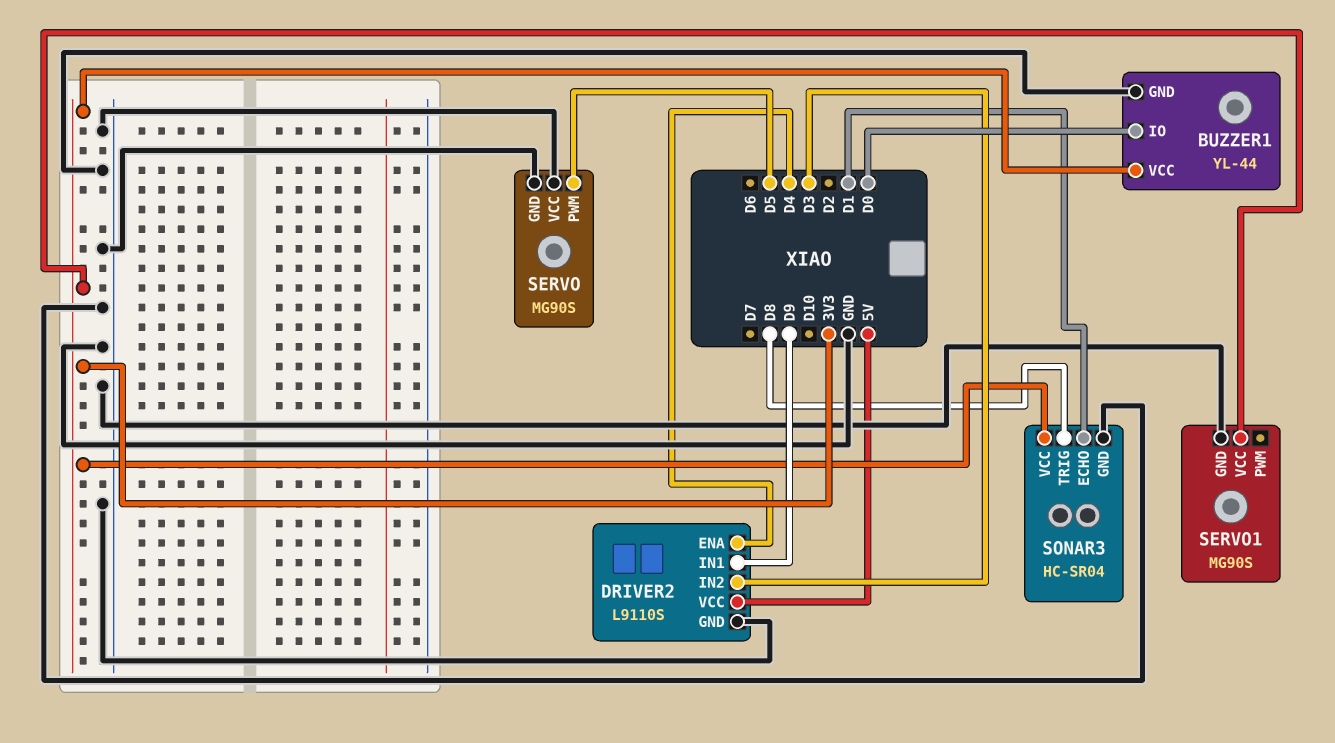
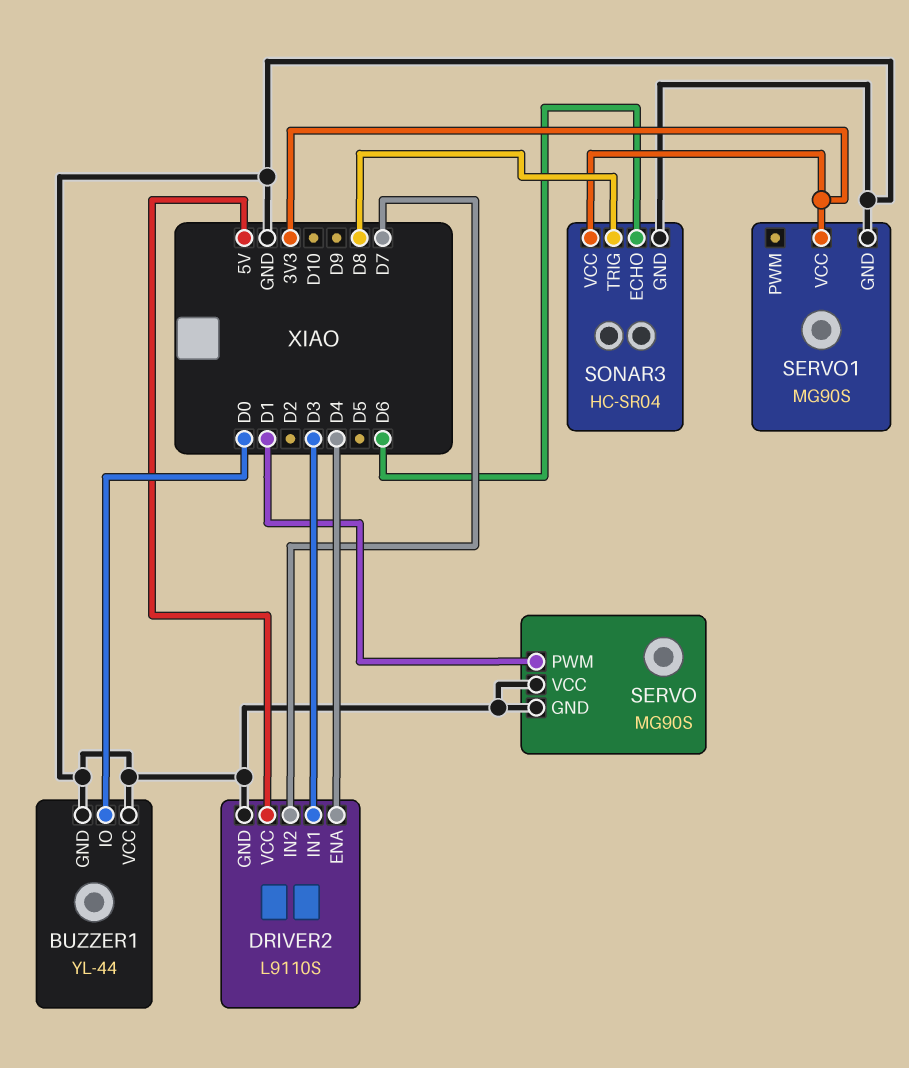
BUZZER1 pin VCC: 3V3 -> GND
DRIVER2 pin IN1: D9 -> D3
DRIVER2 pin IN2: D3 -> D7
SERVO pin PWM: D5 -> D1
SONAR3 pin ECHO: D1 -> D6

